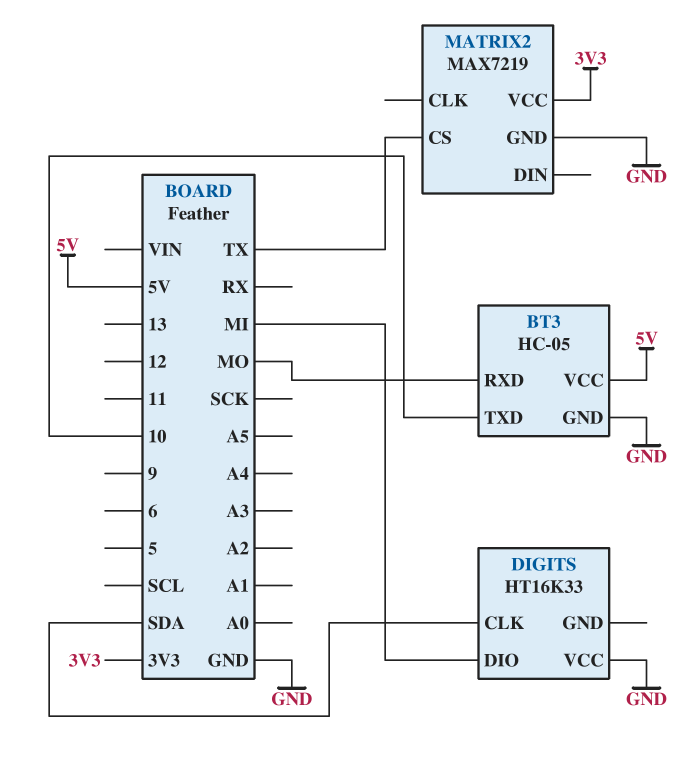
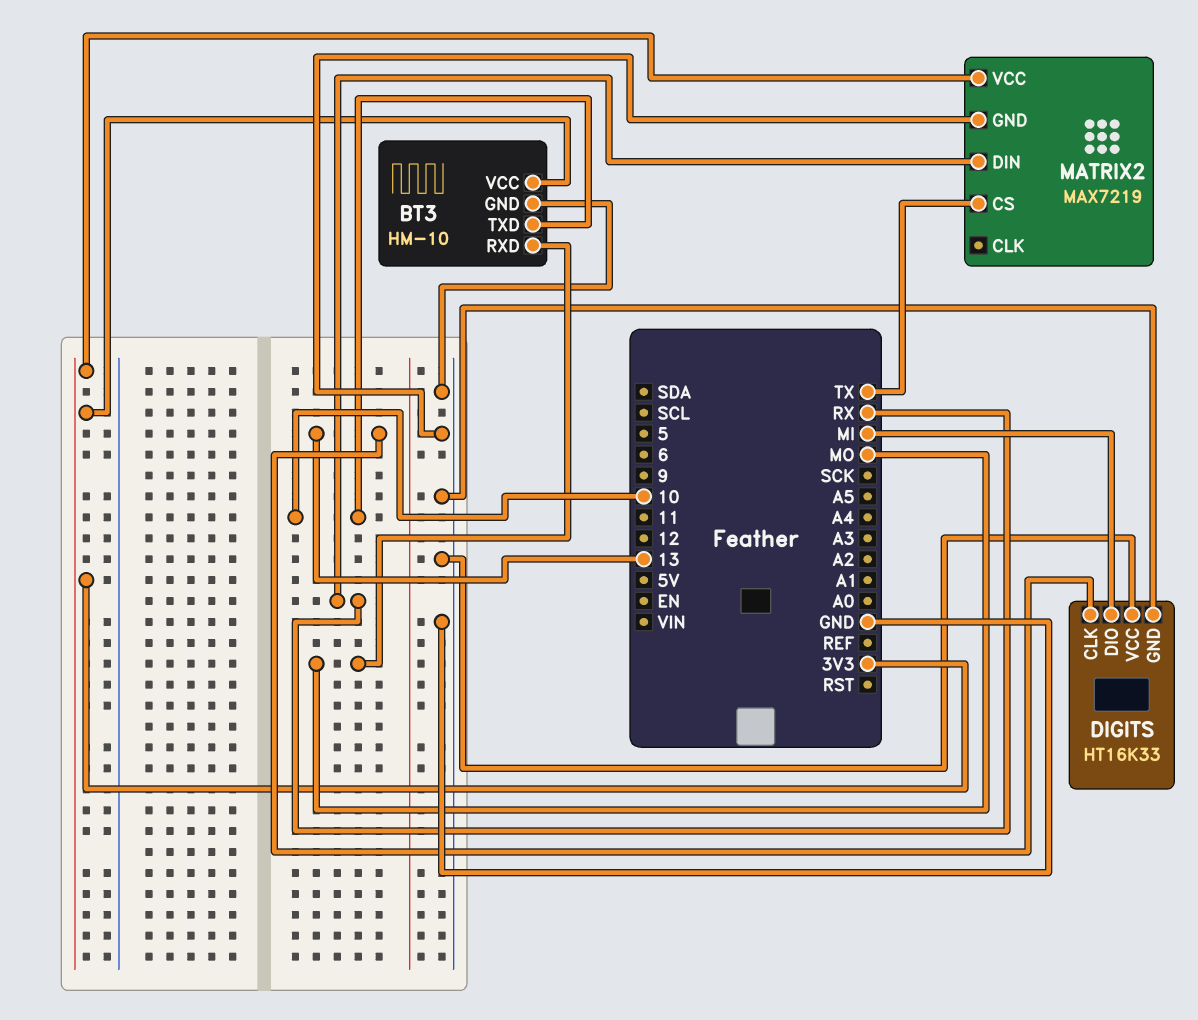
BT3: HC-05 -> HM-10
BT3 pin VCC: 5V -> 3V3
DIGITS pin CLK: SDA -> 13
DIGITS pin GND: none -> GND
MATRIX2 pin DIN: none -> RX

